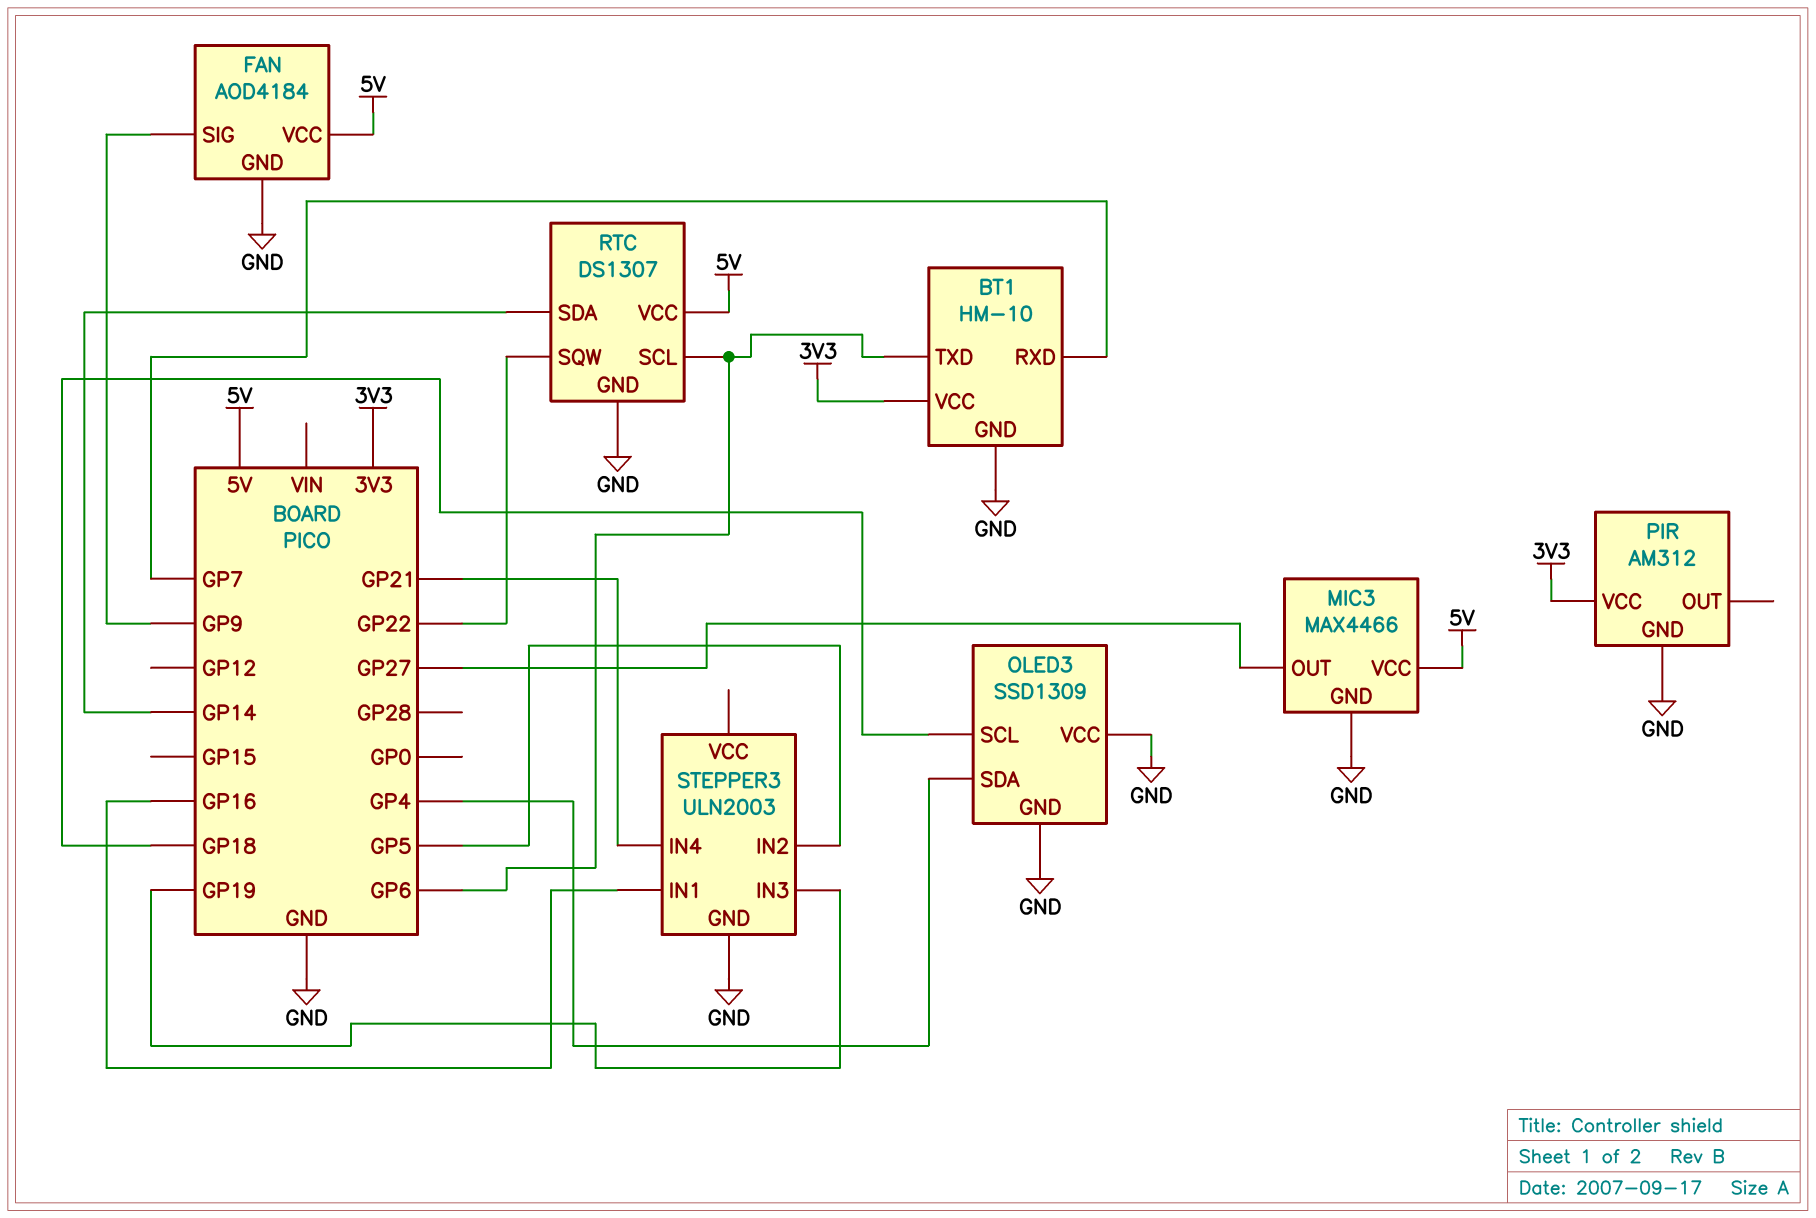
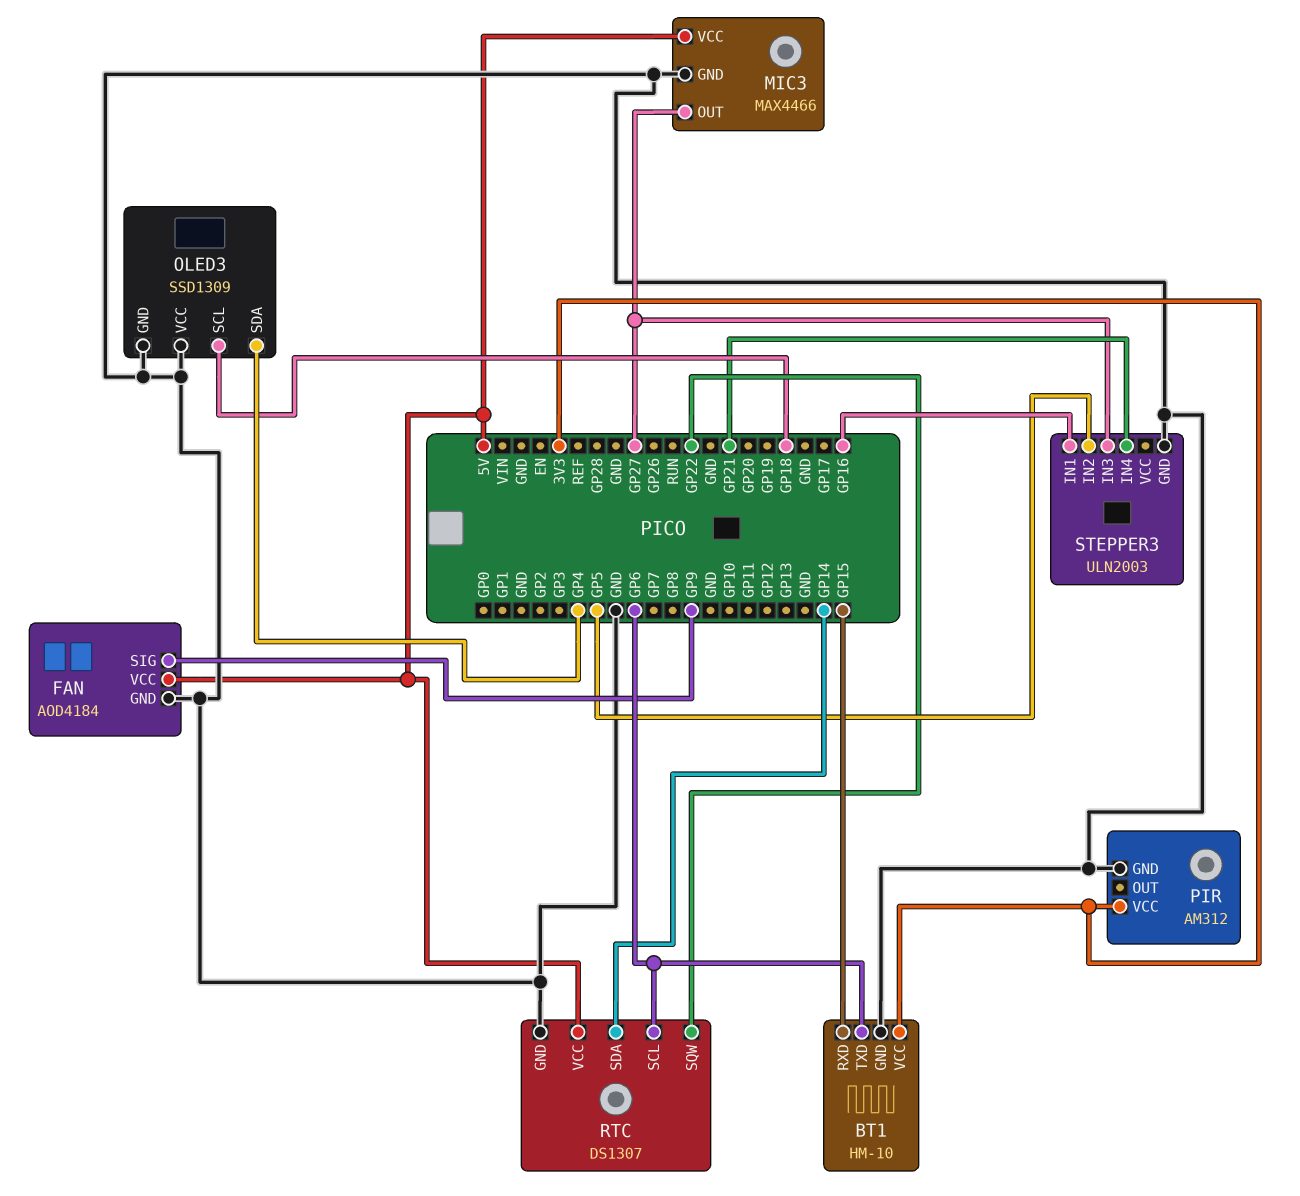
BT1 pin RXD: GP7 -> GP15
STEPPER3 pin IN3: GP19 -> GP27

